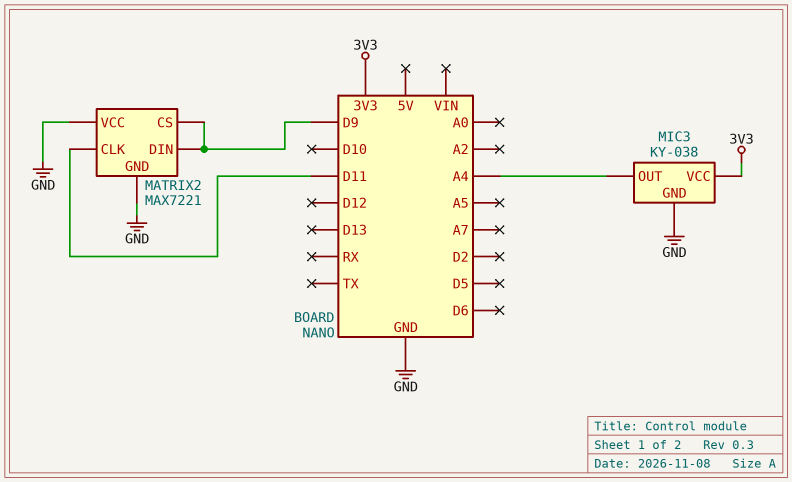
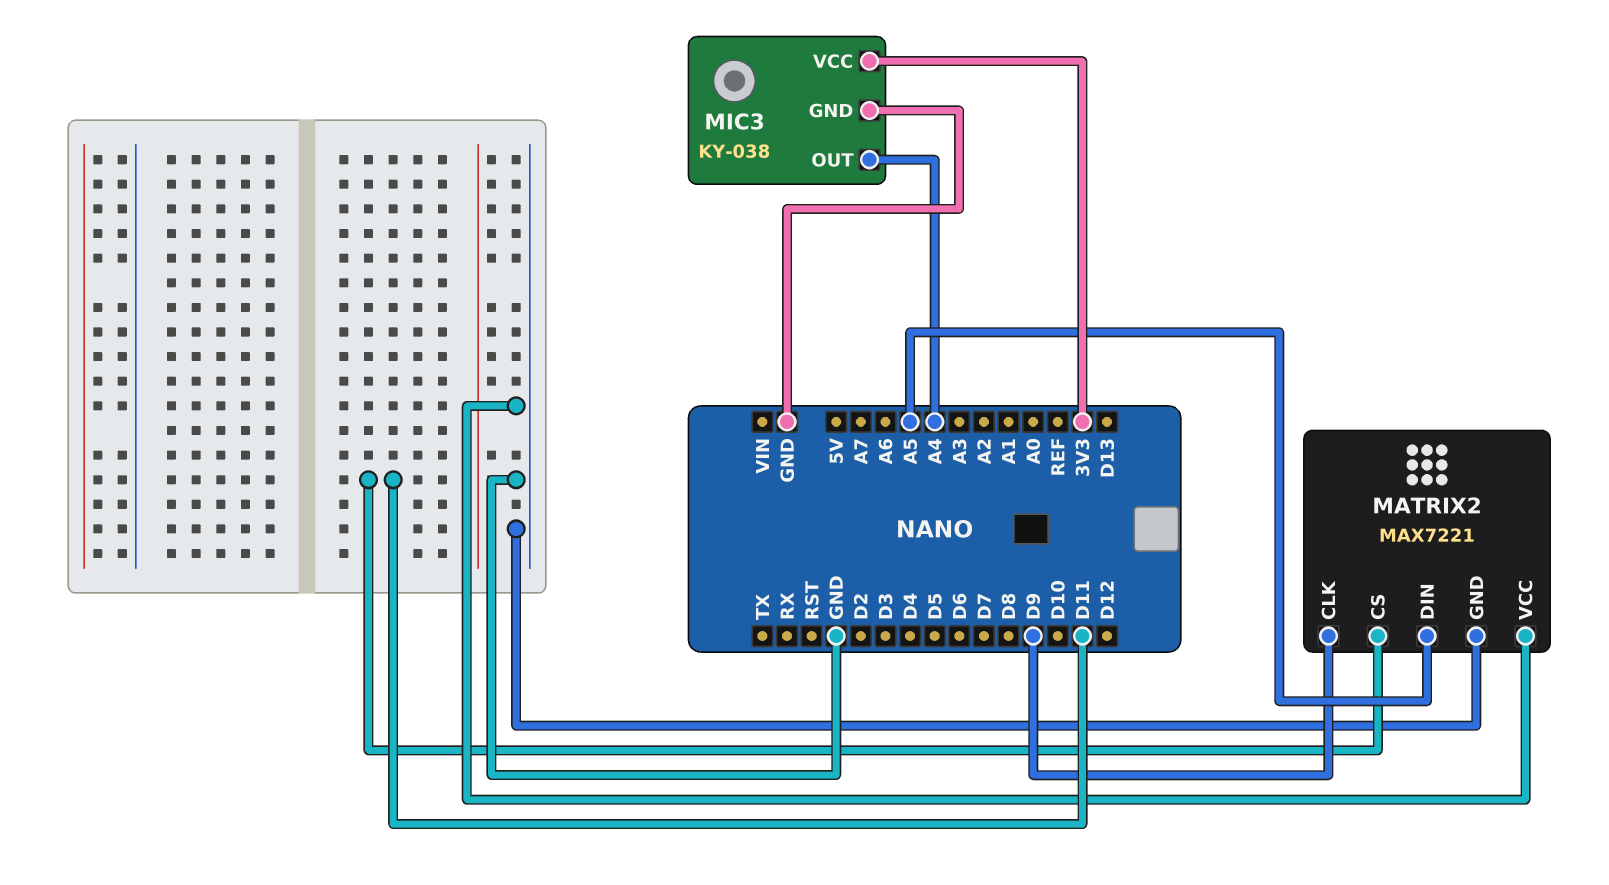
MATRIX2 pin CLK: D11 -> D9
MATRIX2 pin CS: D9 -> D11
MATRIX2 pin DIN: D9 -> A5

